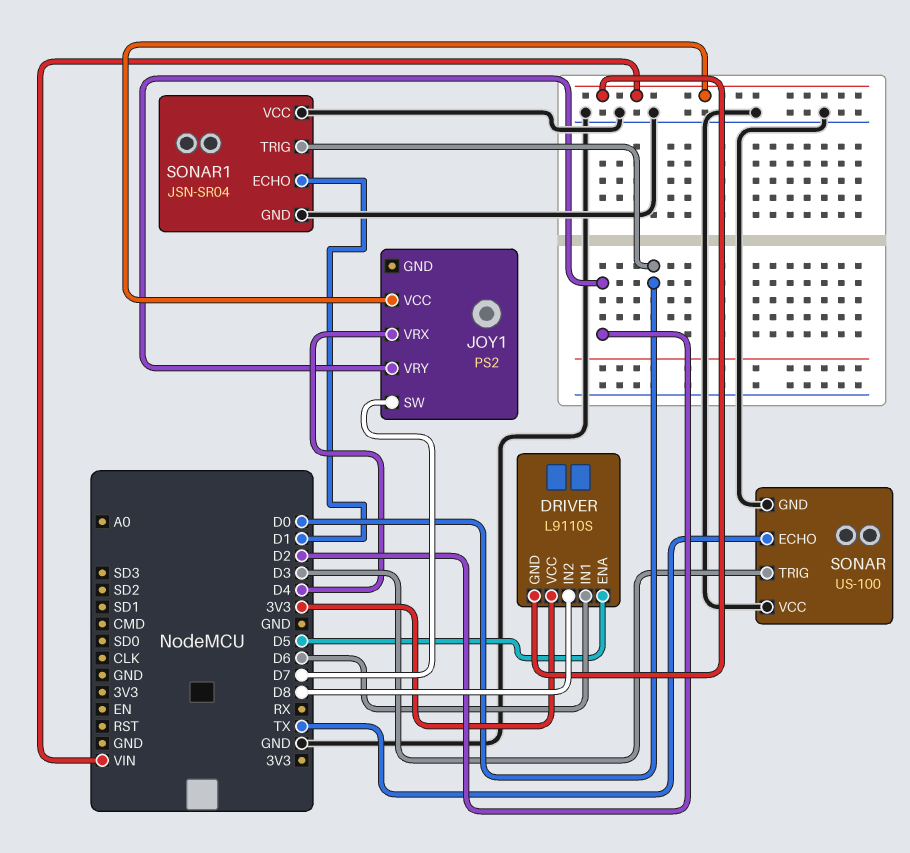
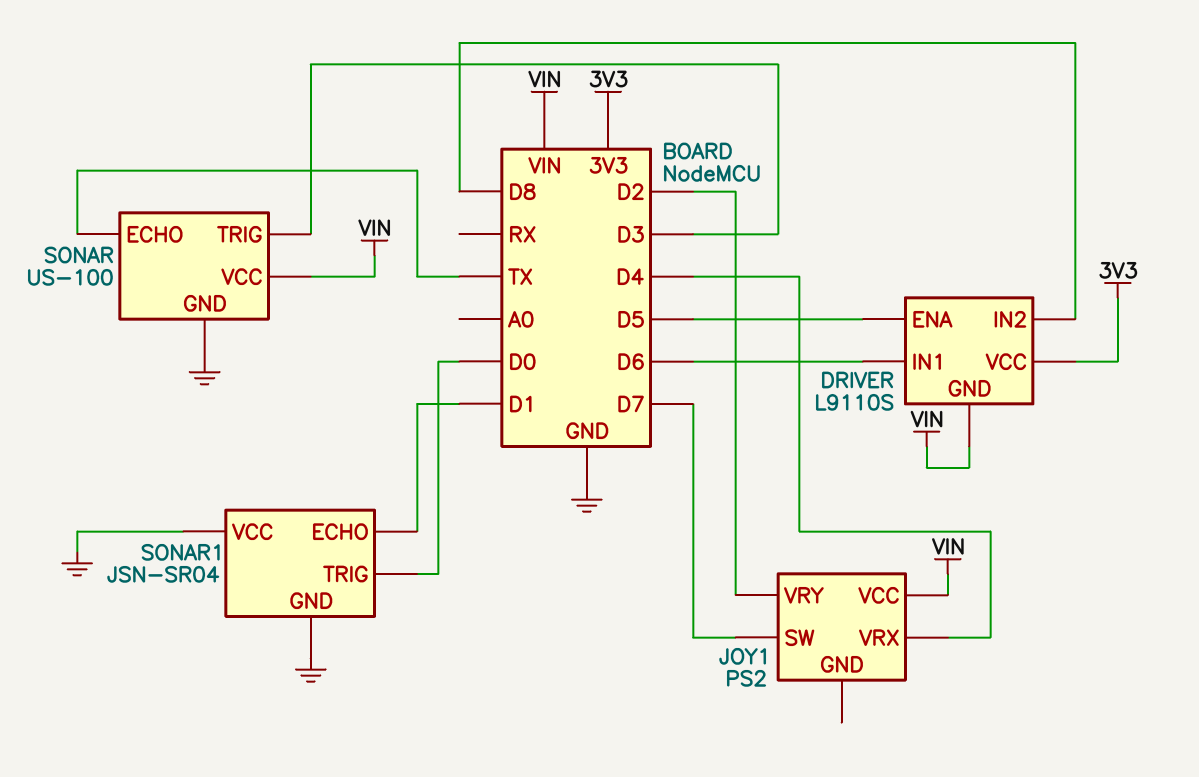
SONAR pin VCC: GND -> VIN

